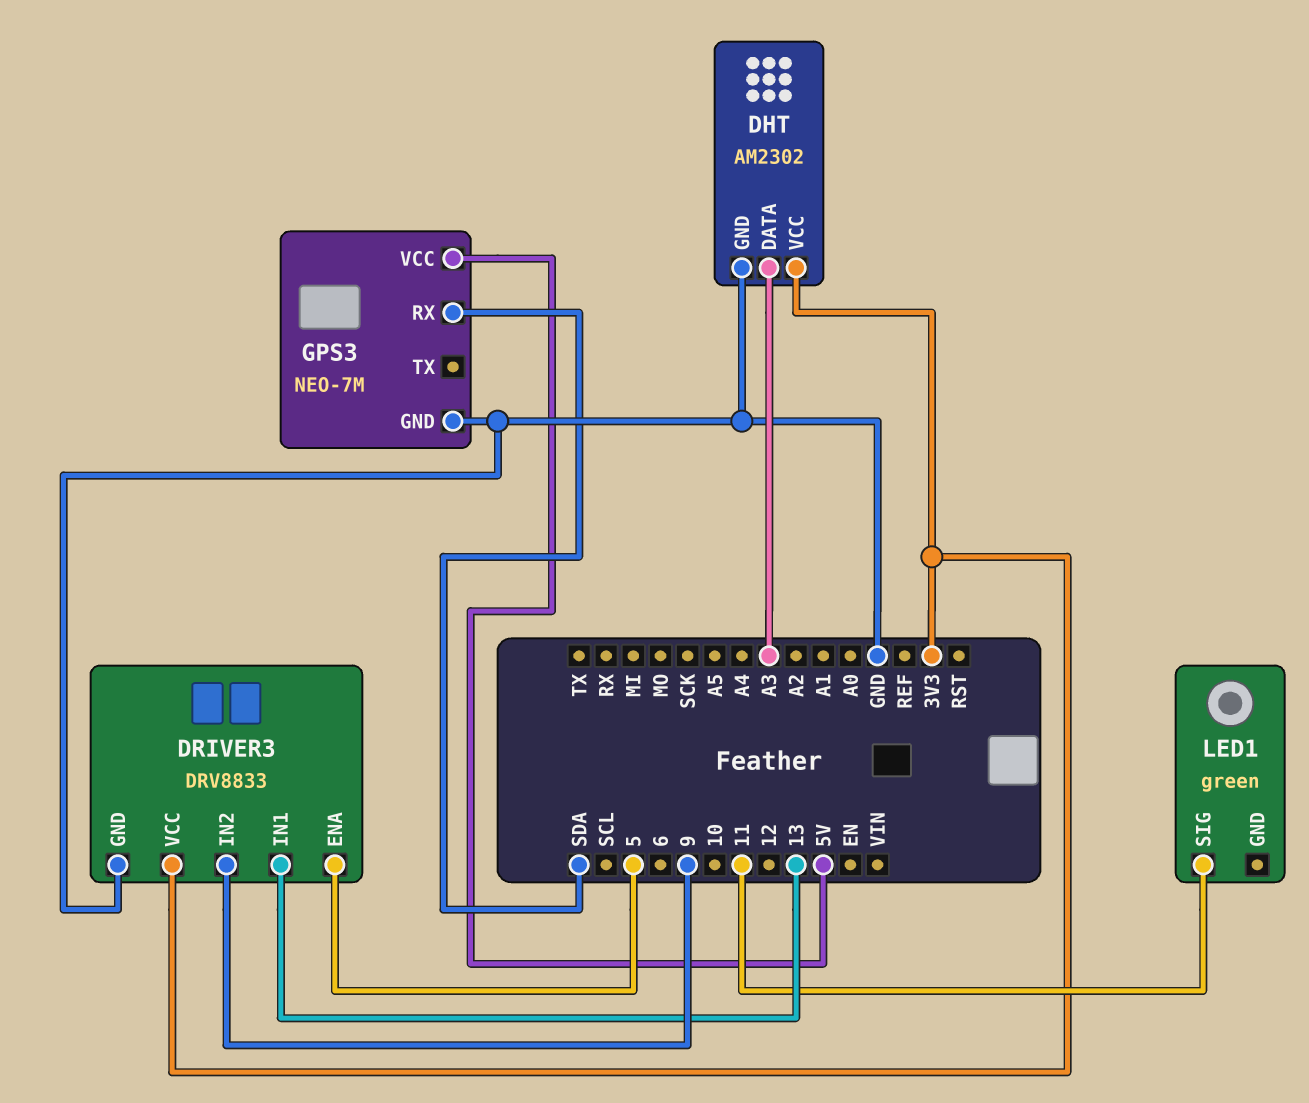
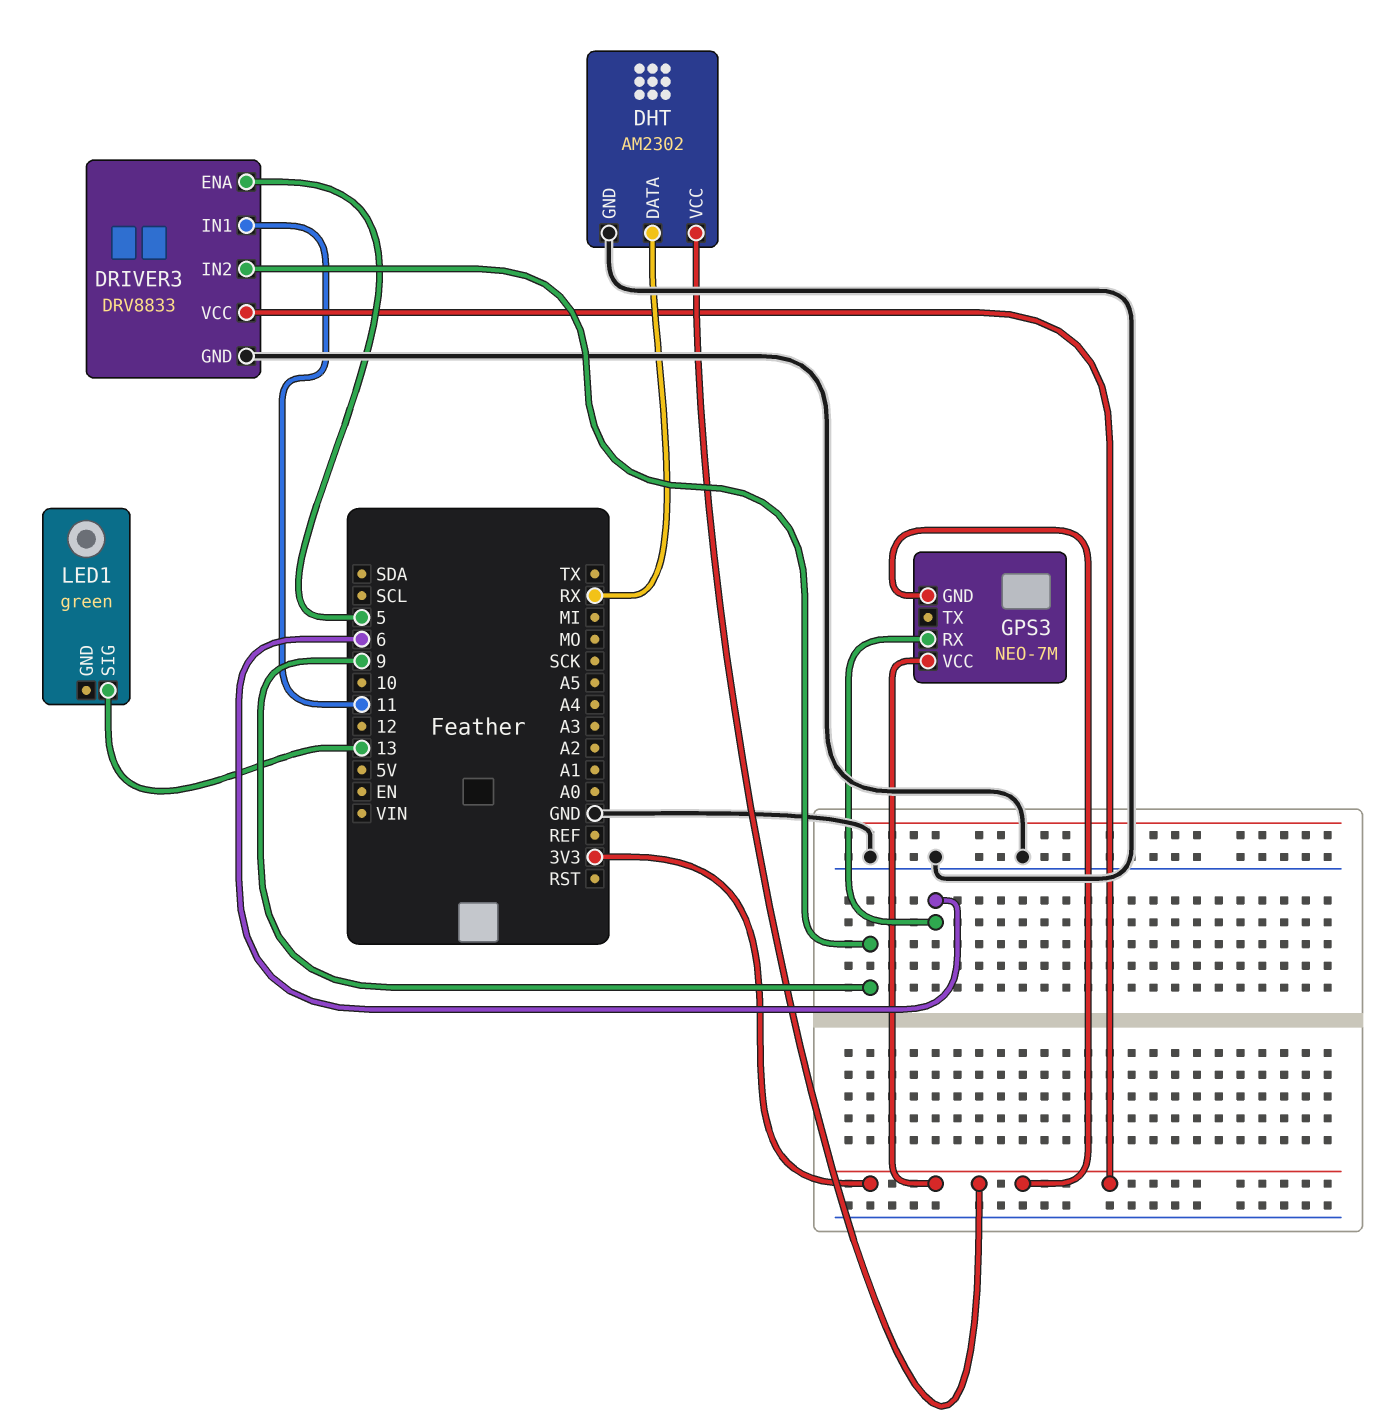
DHT pin DATA: A3 -> RX
DRIVER3 pin IN1: 13 -> 11
GPS3 pin GND: GND -> 3V3
GPS3 pin RX: SDA -> 6
GPS3 pin VCC: 5V -> 3V3
LED1 pin SIG: 11 -> 13

